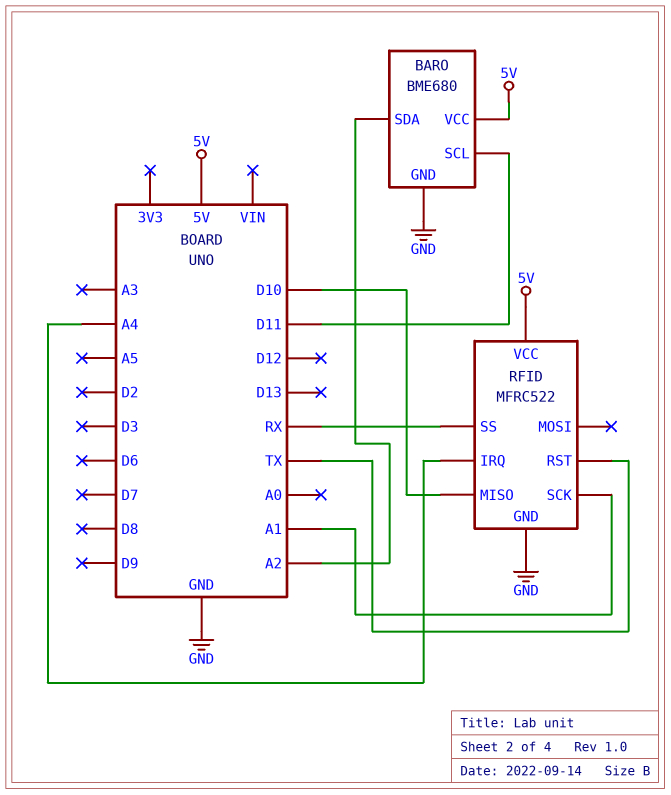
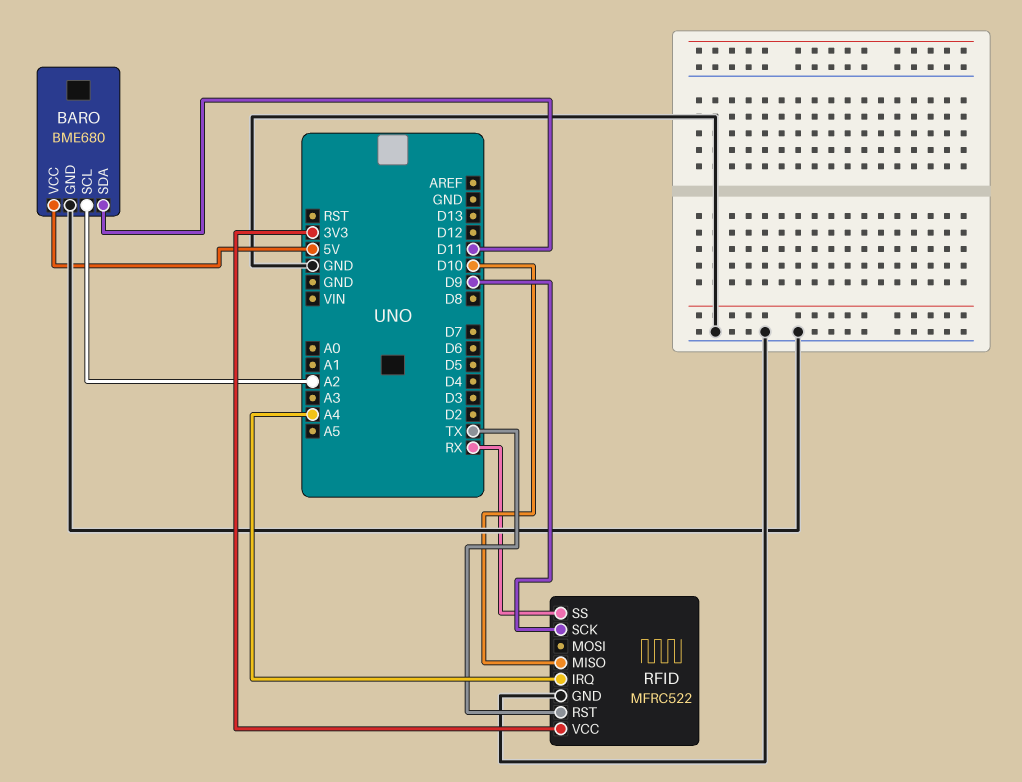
BARO pin SCL: D11 -> A2
BARO pin SDA: A2 -> D11
RFID pin SCK: A1 -> D9
RFID pin VCC: 5V -> 3V3

